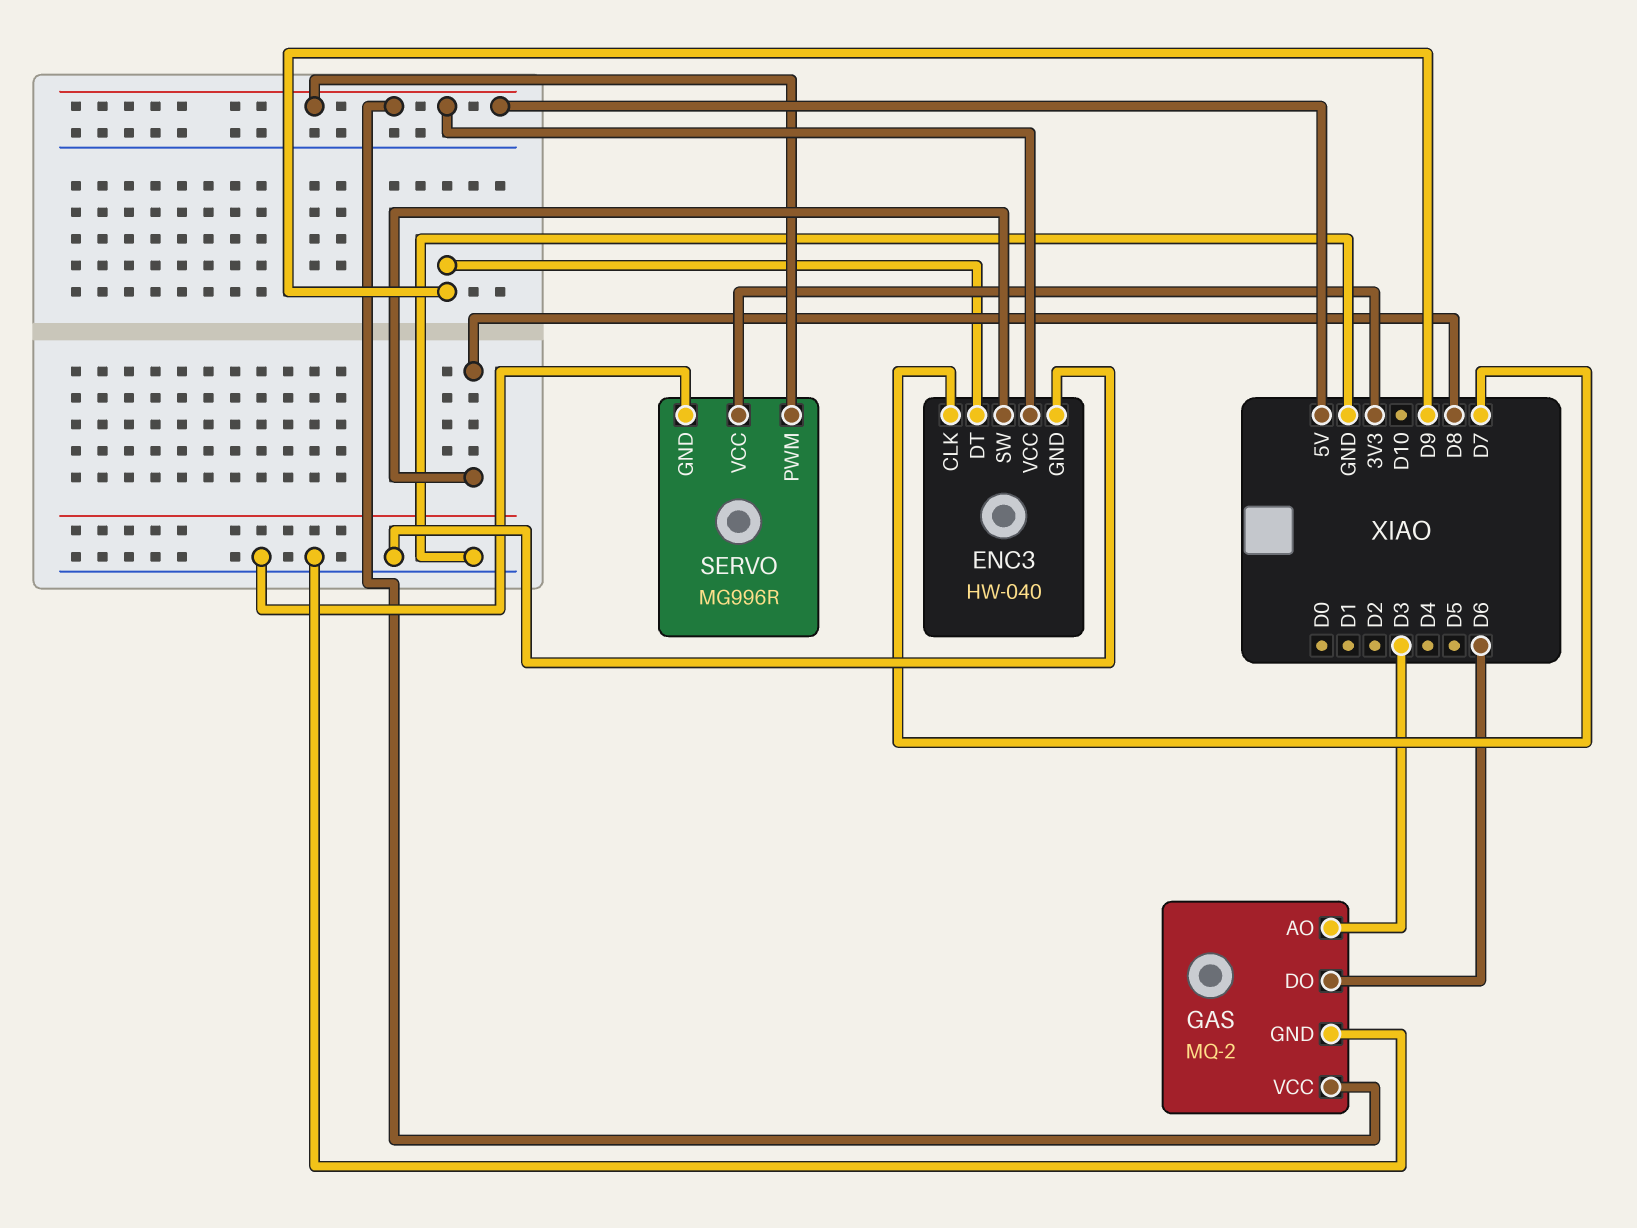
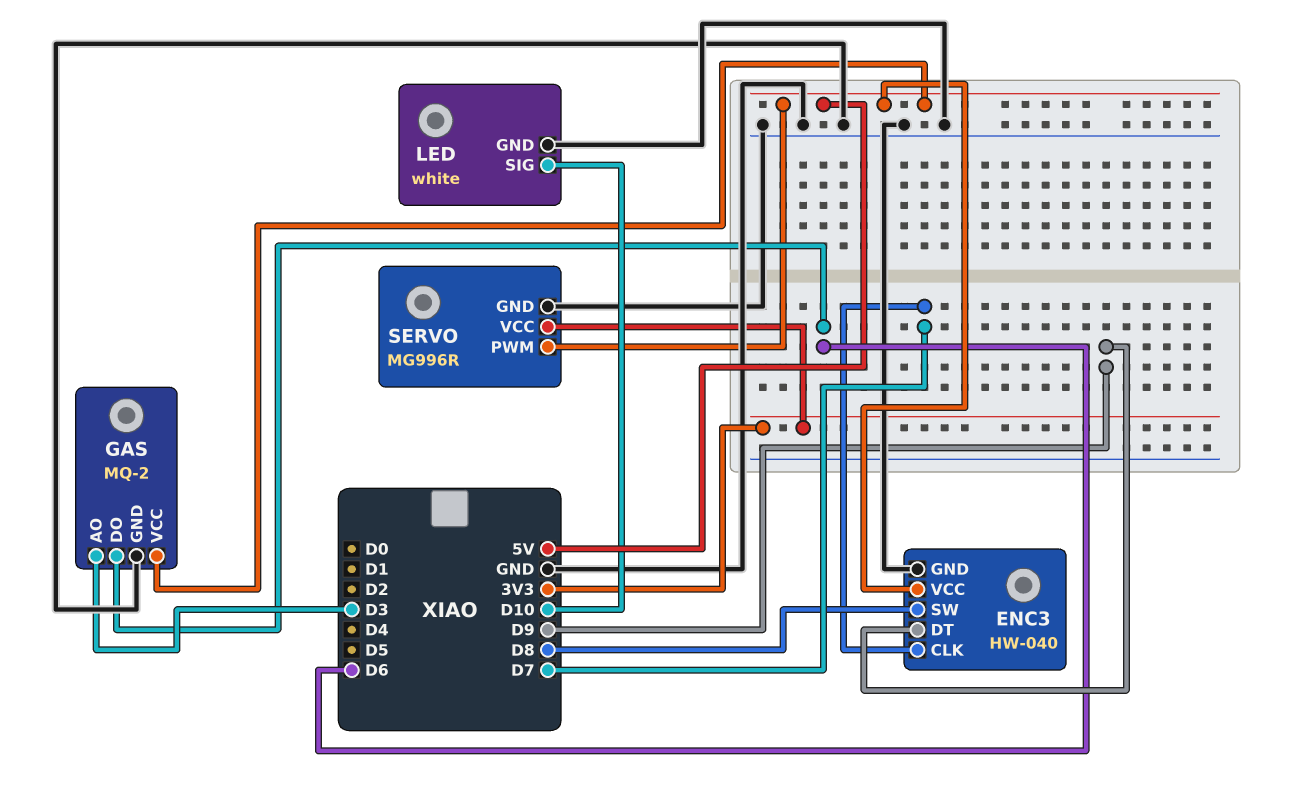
LED: none -> white
LED pin GND: none -> GND
LED pin SIG: none -> D10

